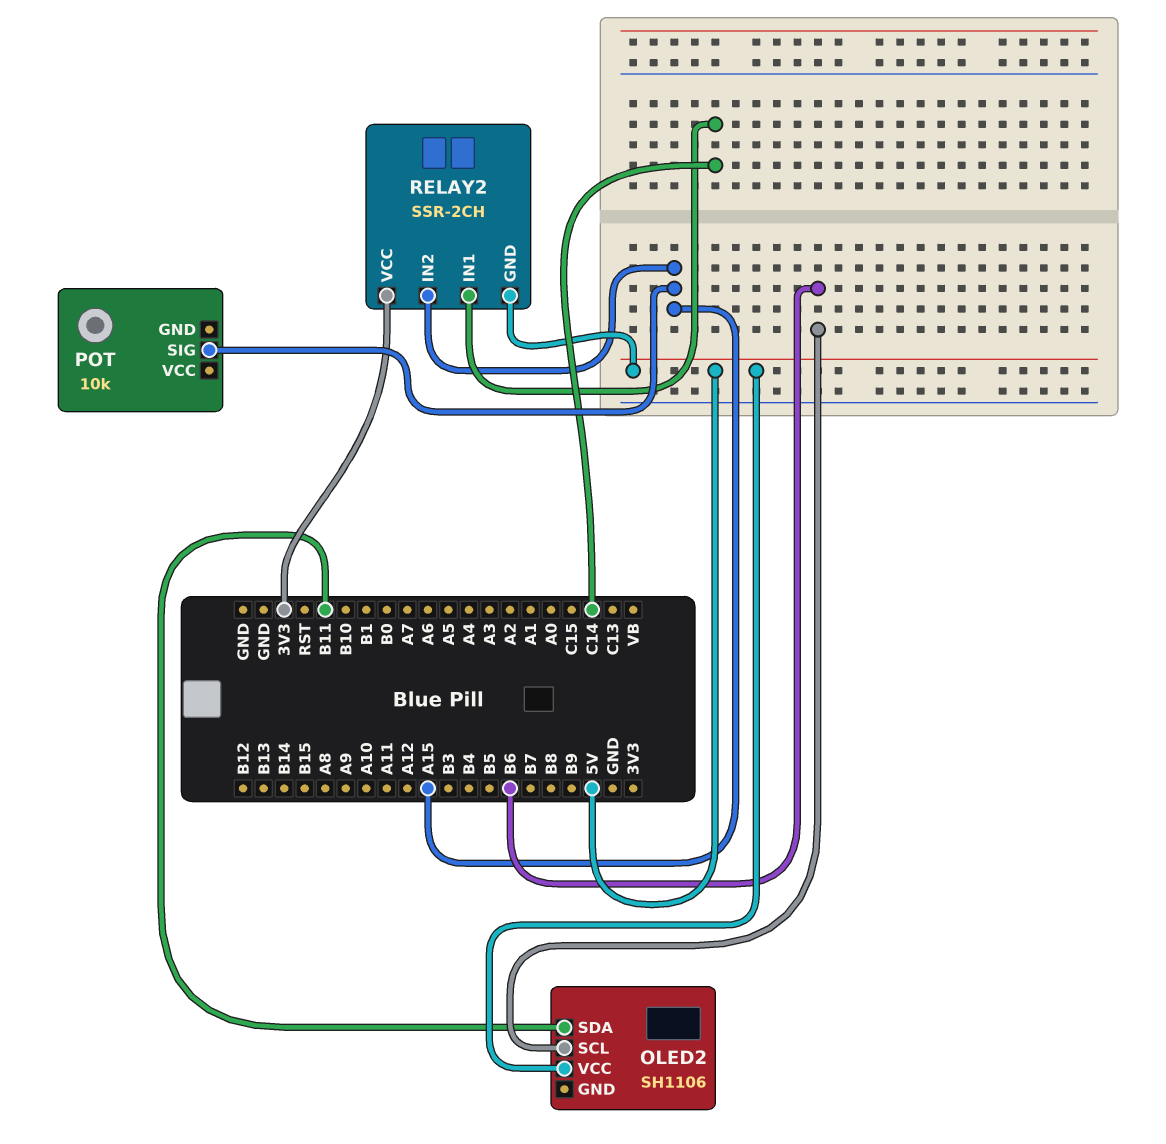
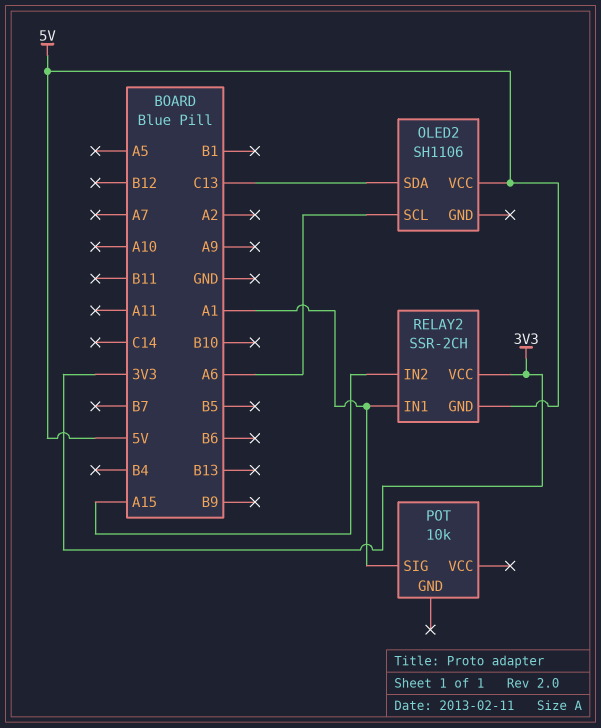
OLED2 pin SCL: B6 -> A6
OLED2 pin SDA: B11 -> C13
POT pin SIG: A15 -> A1
RELAY2 pin IN1: C14 -> A1

